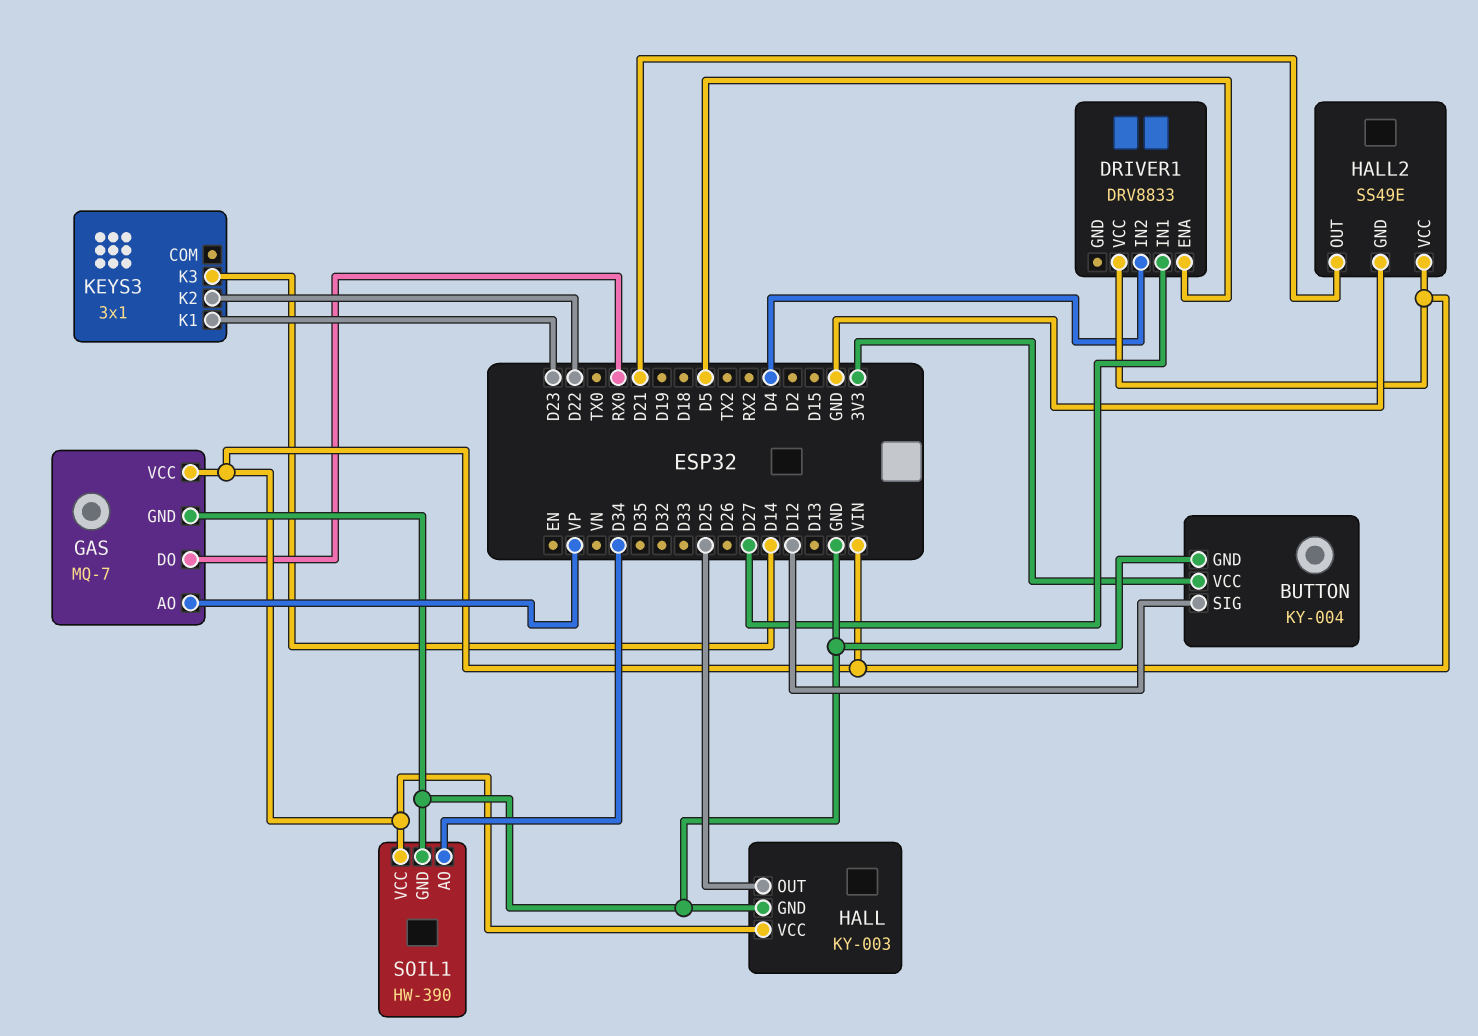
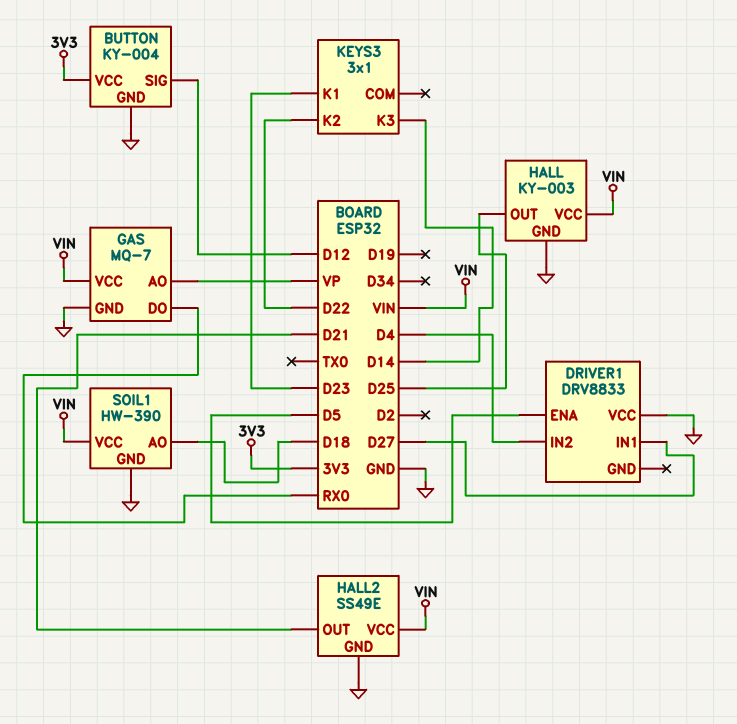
DRIVER1 pin VCC: VIN -> GND
SOIL1 pin AO: D34 -> D18

